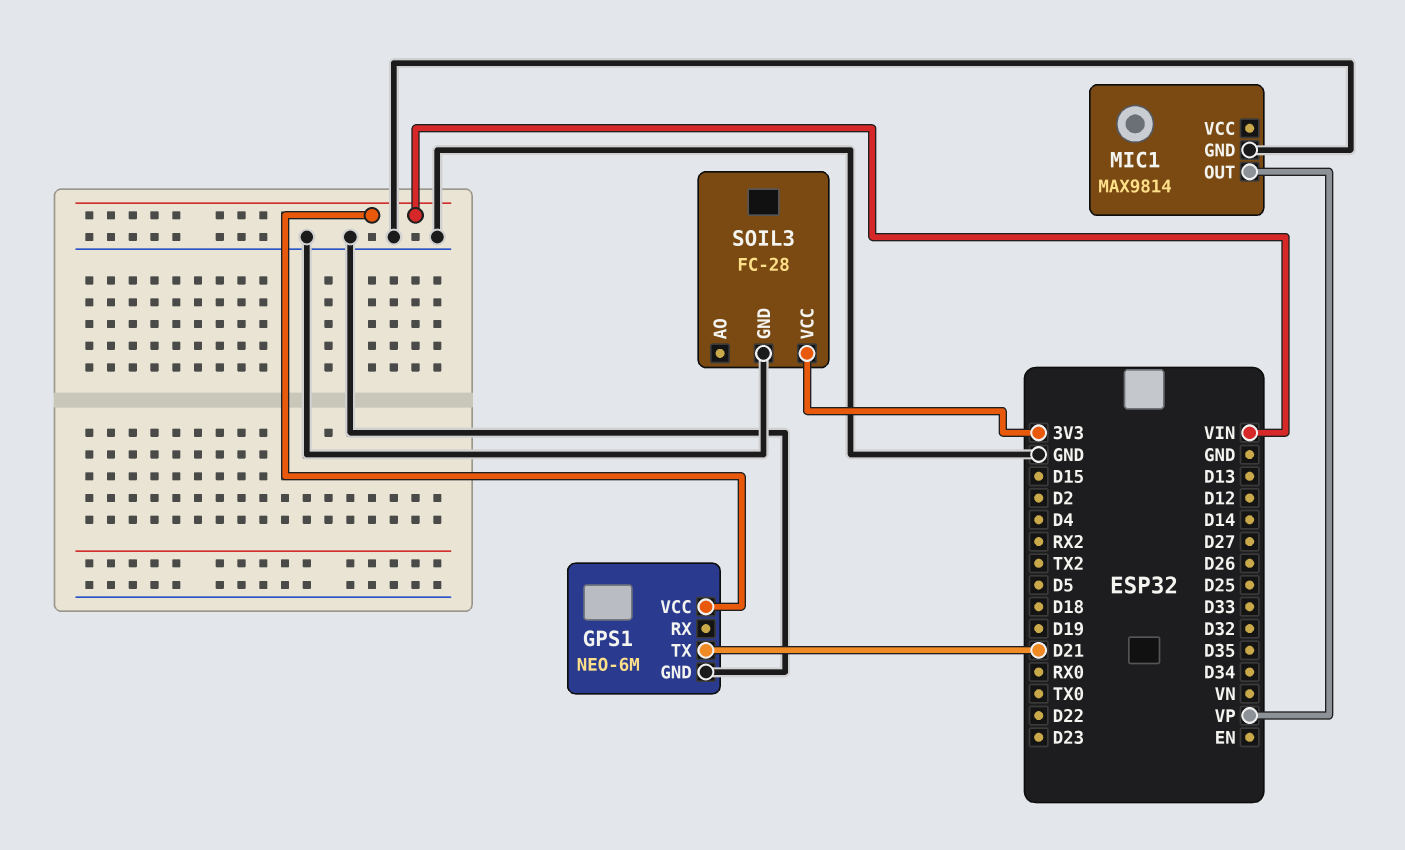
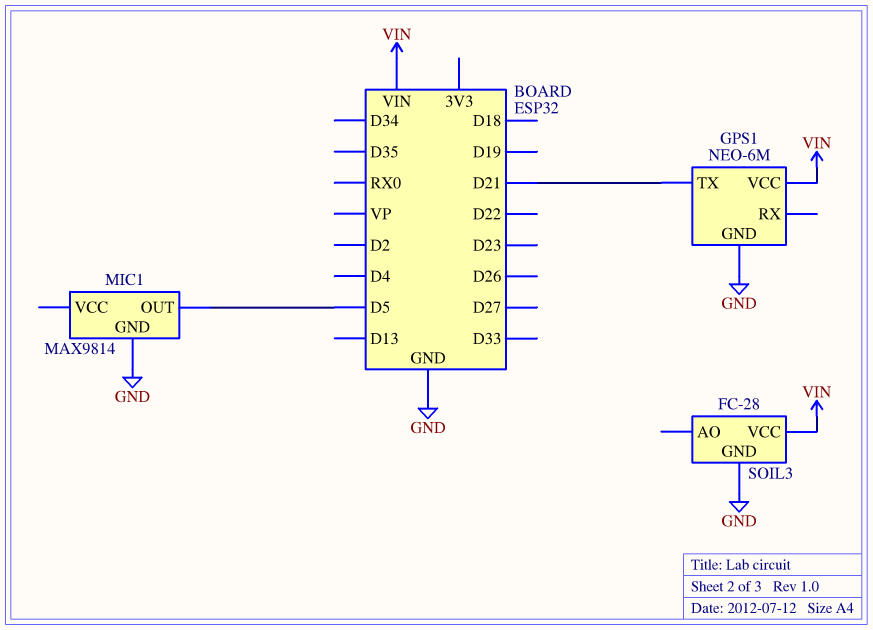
MIC1 pin OUT: VP -> D5
SOIL3 pin VCC: 3V3 -> VIN

